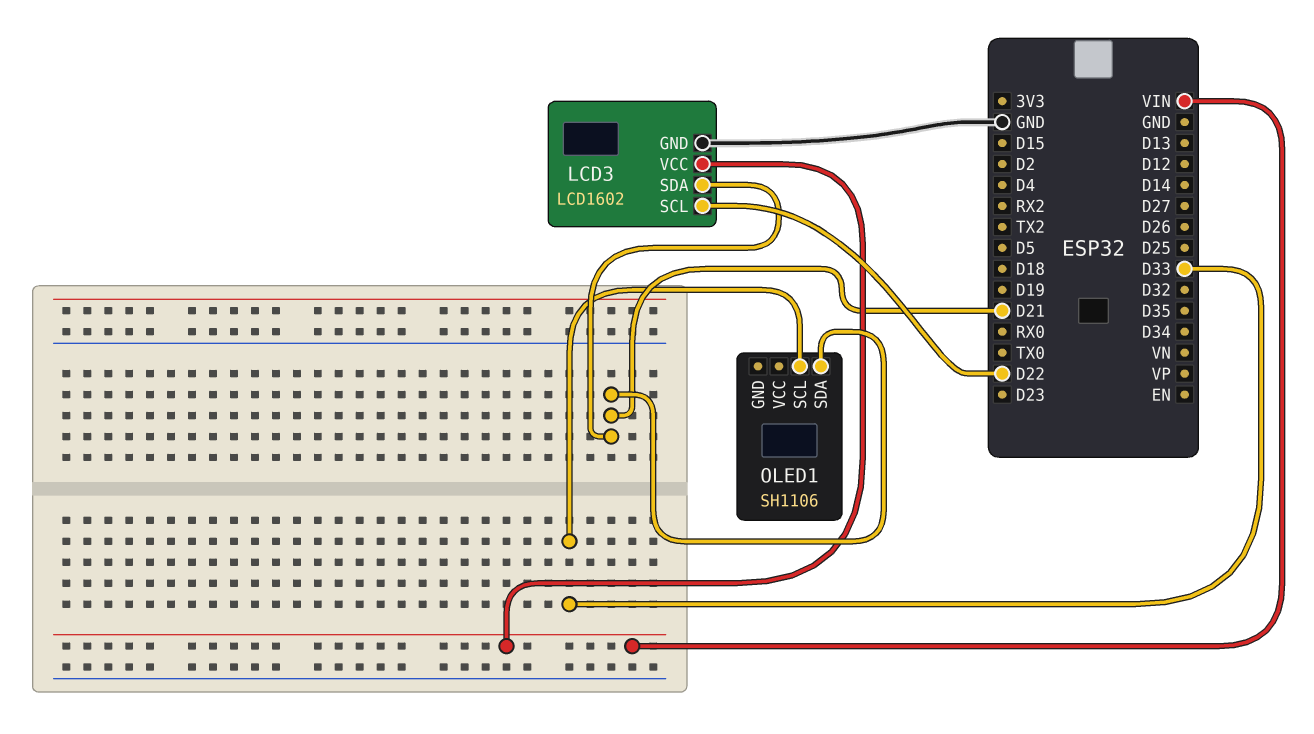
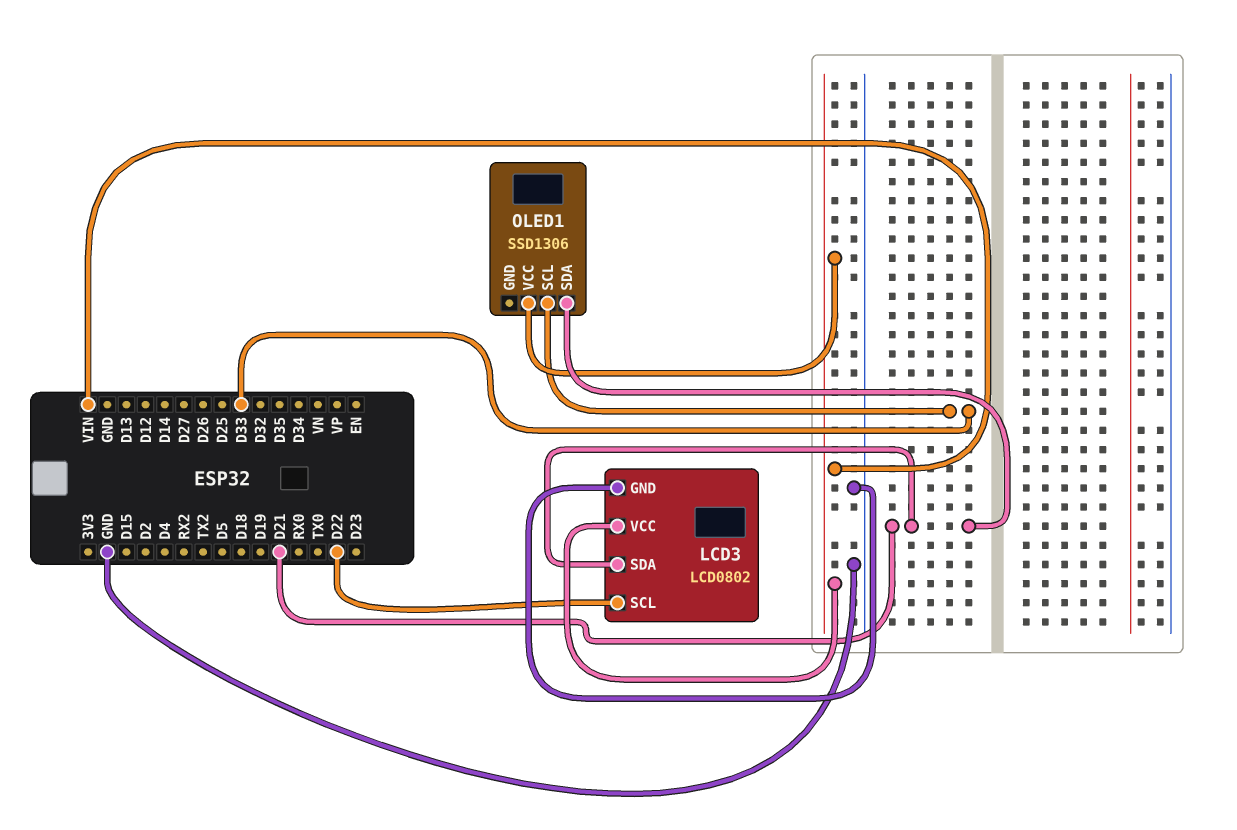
LCD3: LCD1602 -> LCD0802
OLED1: SH1106 -> SSD1306
OLED1 pin VCC: none -> VIN

